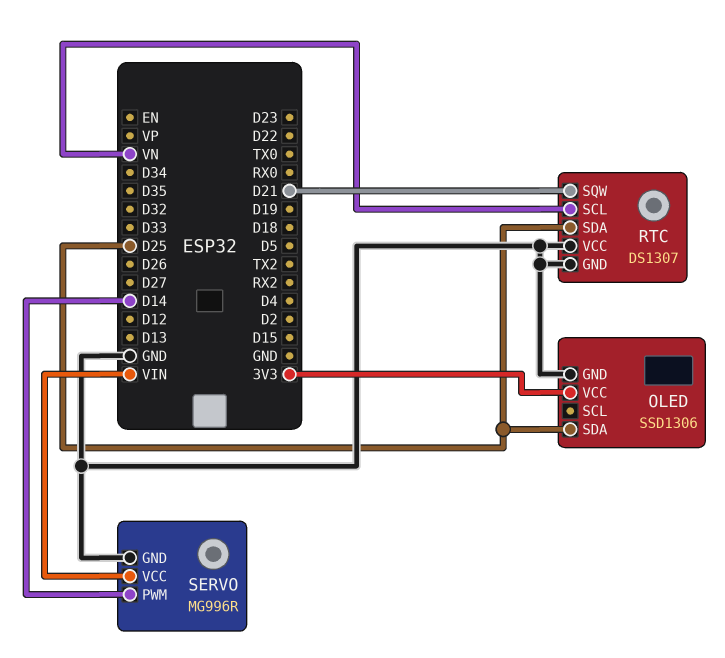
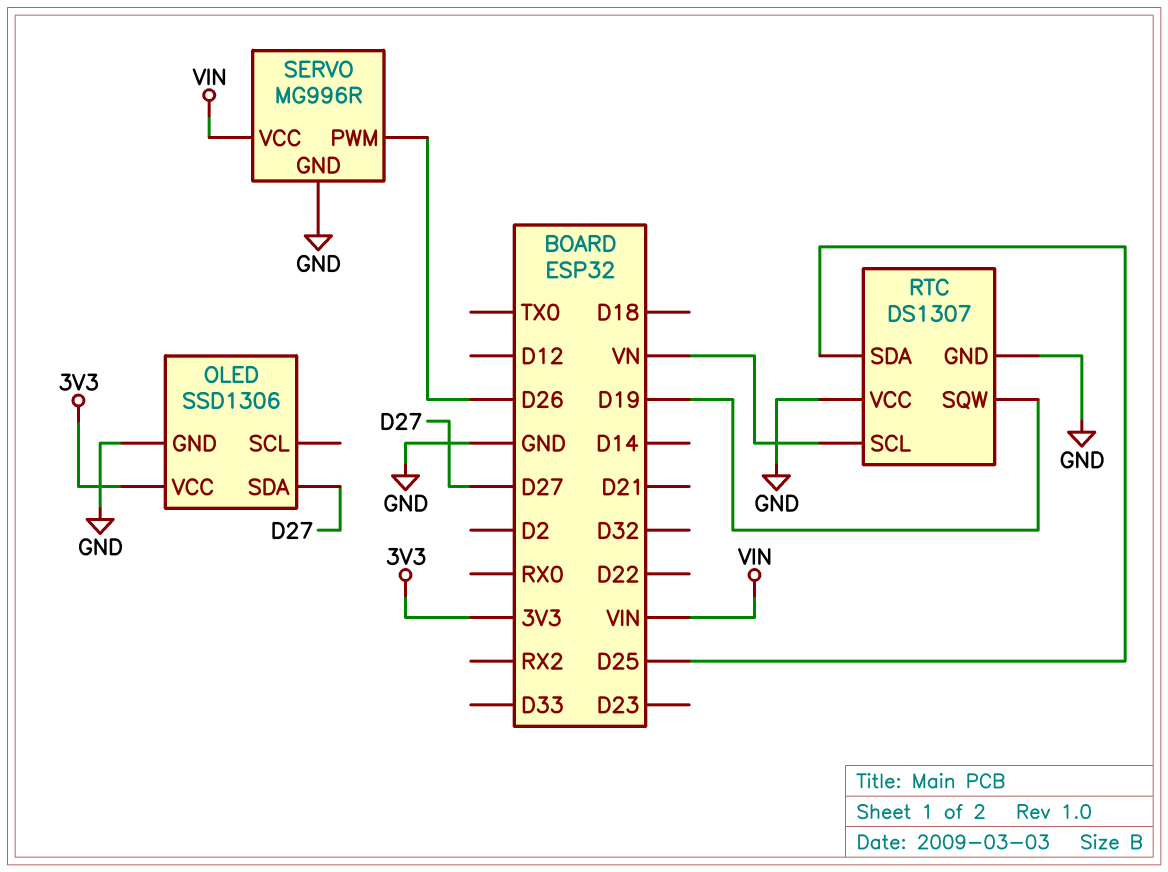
OLED pin SDA: D25 -> D27
RTC pin SQW: D21 -> D19
SERVO pin PWM: D14 -> D26

